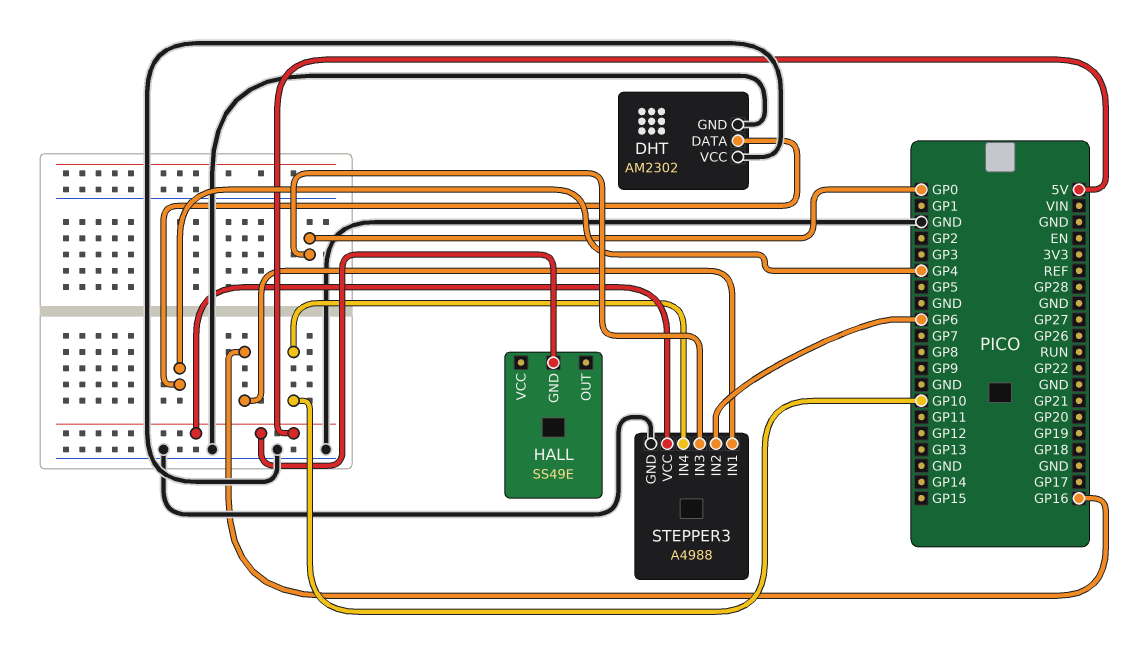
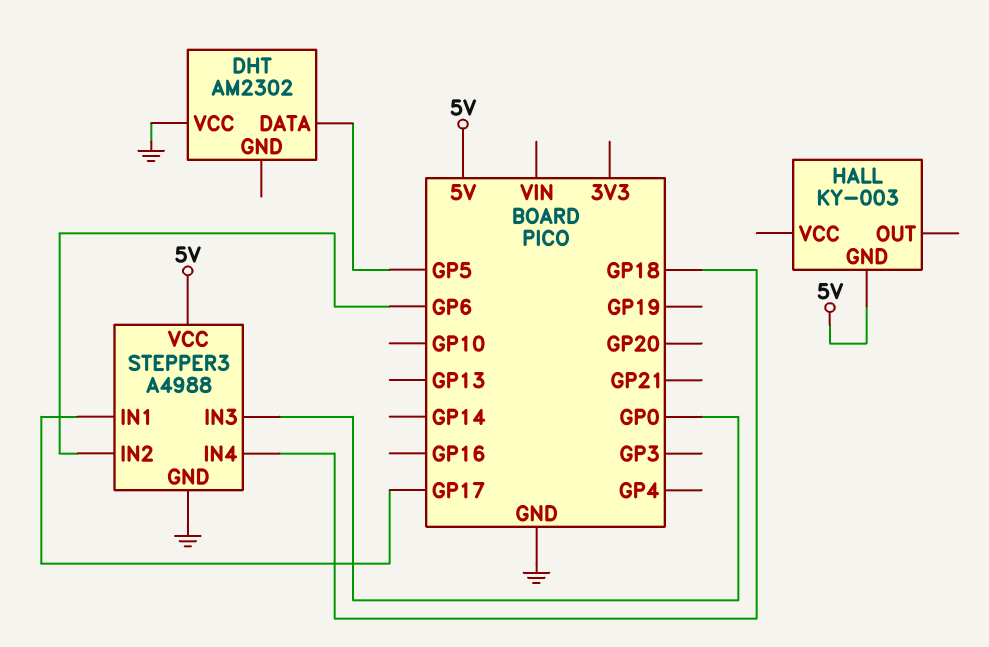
DHT pin DATA: GP4 -> GP5
DHT pin GND: GND -> none
HALL: SS49E -> KY-003
STEPPER3 pin IN1: GP16 -> GP17
STEPPER3 pin IN4: GP10 -> GP18

